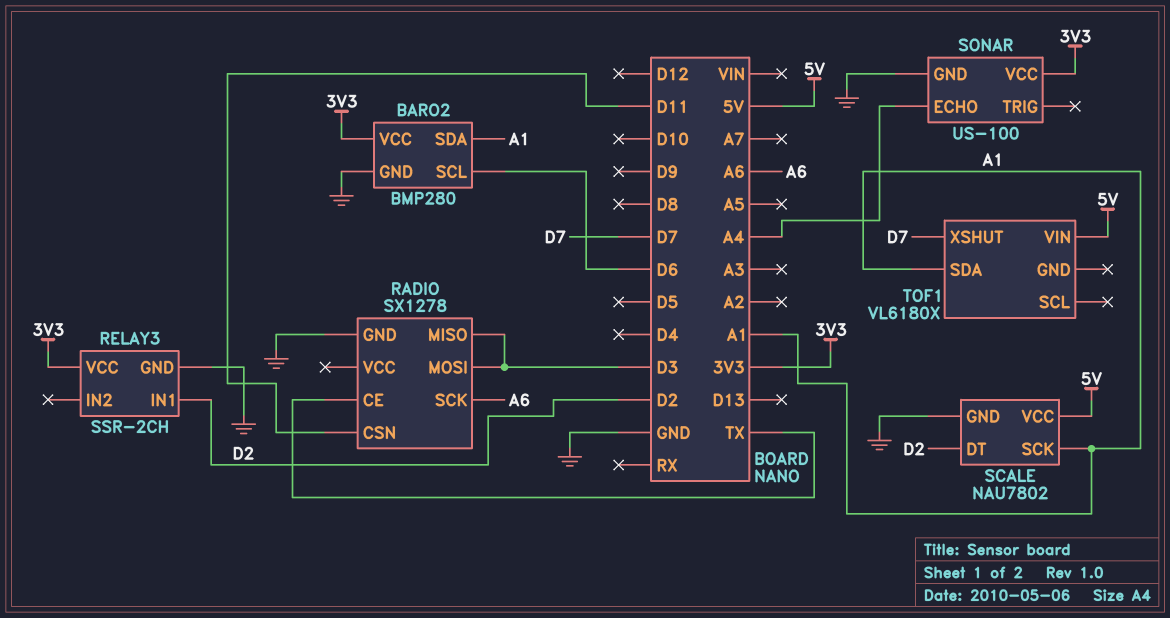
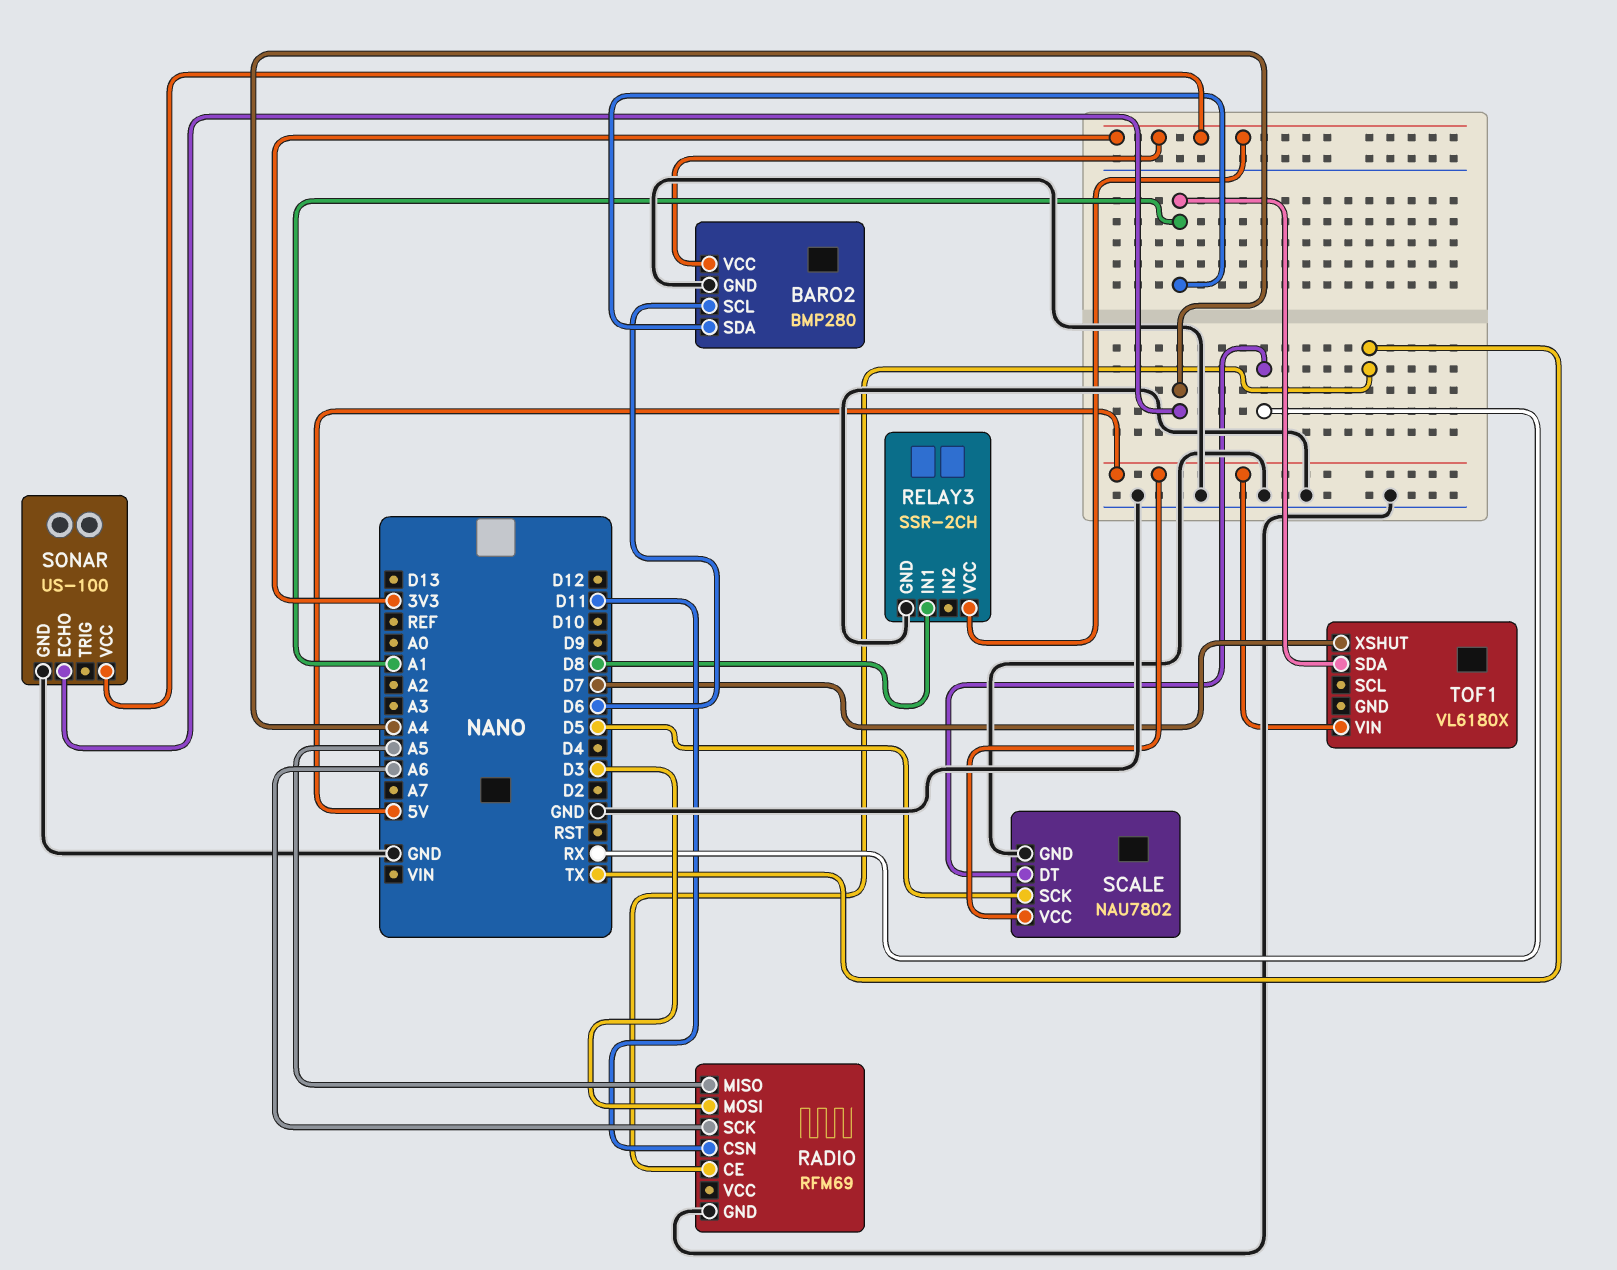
RADIO: SX1278 -> RFM69
RADIO pin MISO: D3 -> A5
RELAY3 pin IN1: D2 -> D8
SCALE pin DT: D2 -> RX
SCALE pin SCK: A1 -> D5

